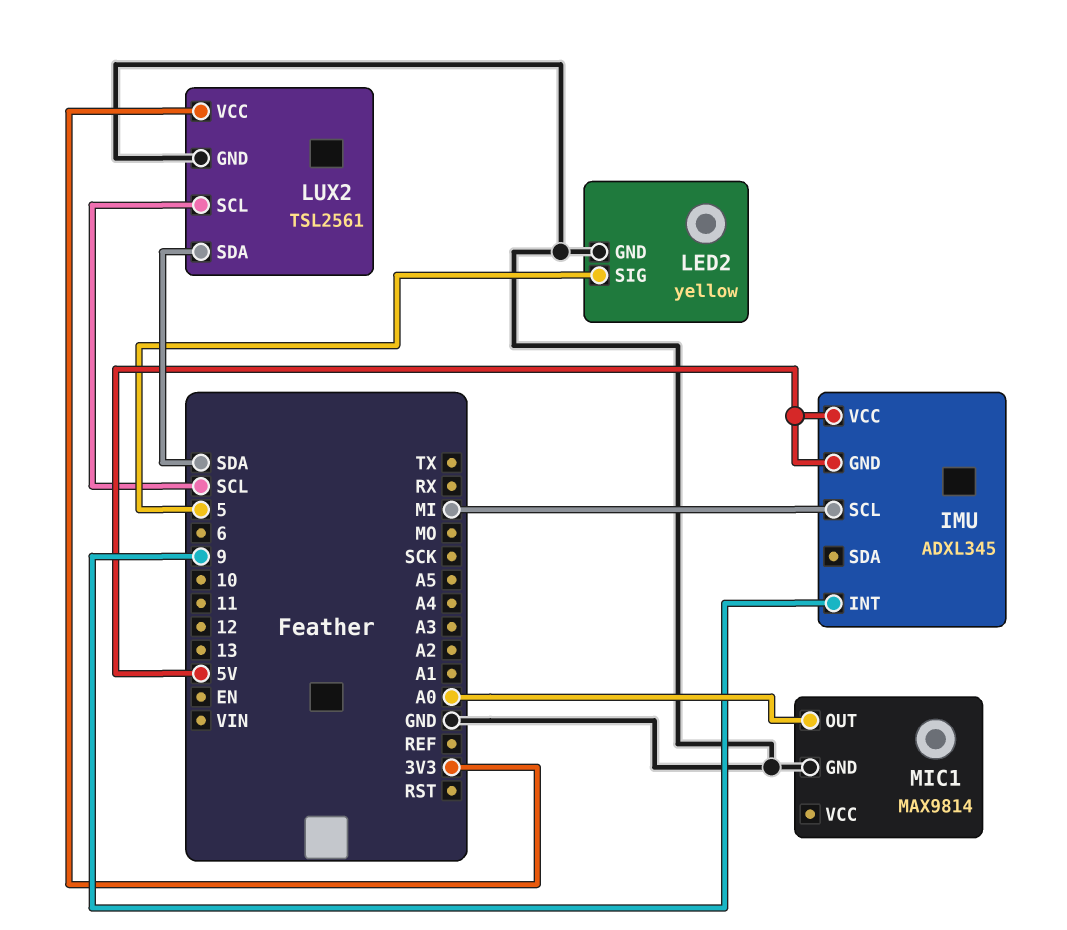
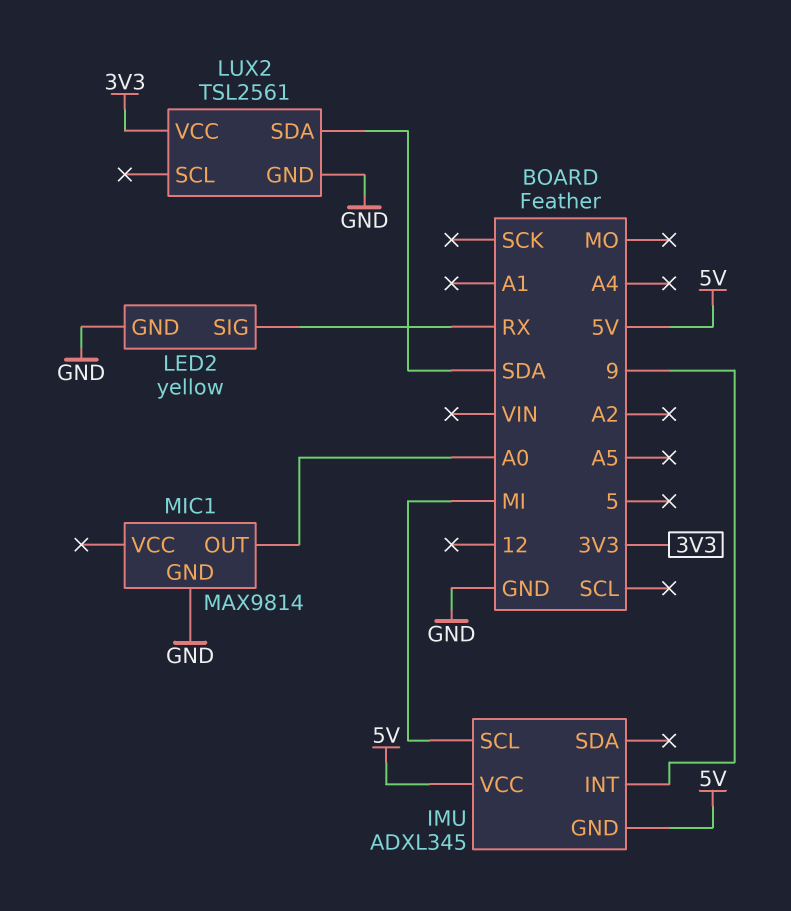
LED2 pin SIG: 5 -> RX
LUX2 pin SCL: SCL -> none

